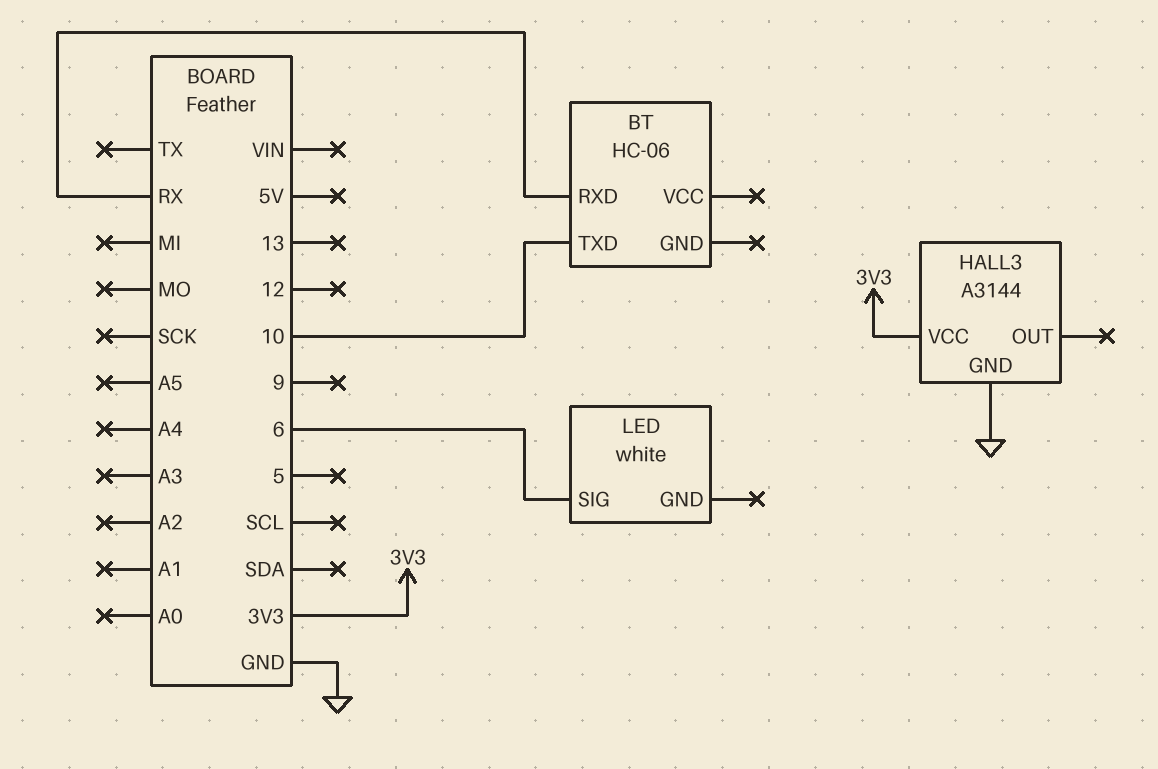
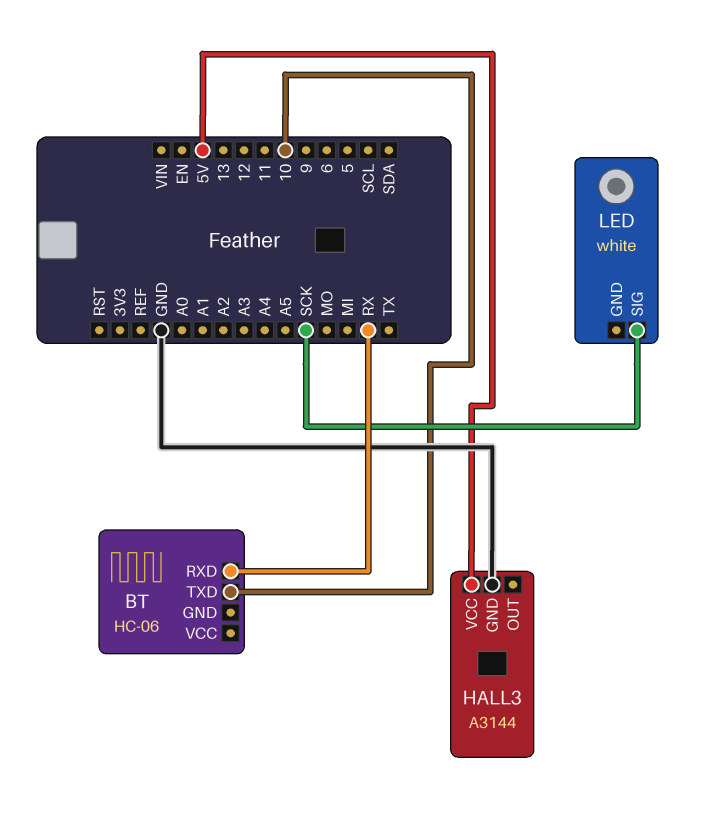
HALL3 pin VCC: 3V3 -> 5V
LED pin SIG: 6 -> SCK

